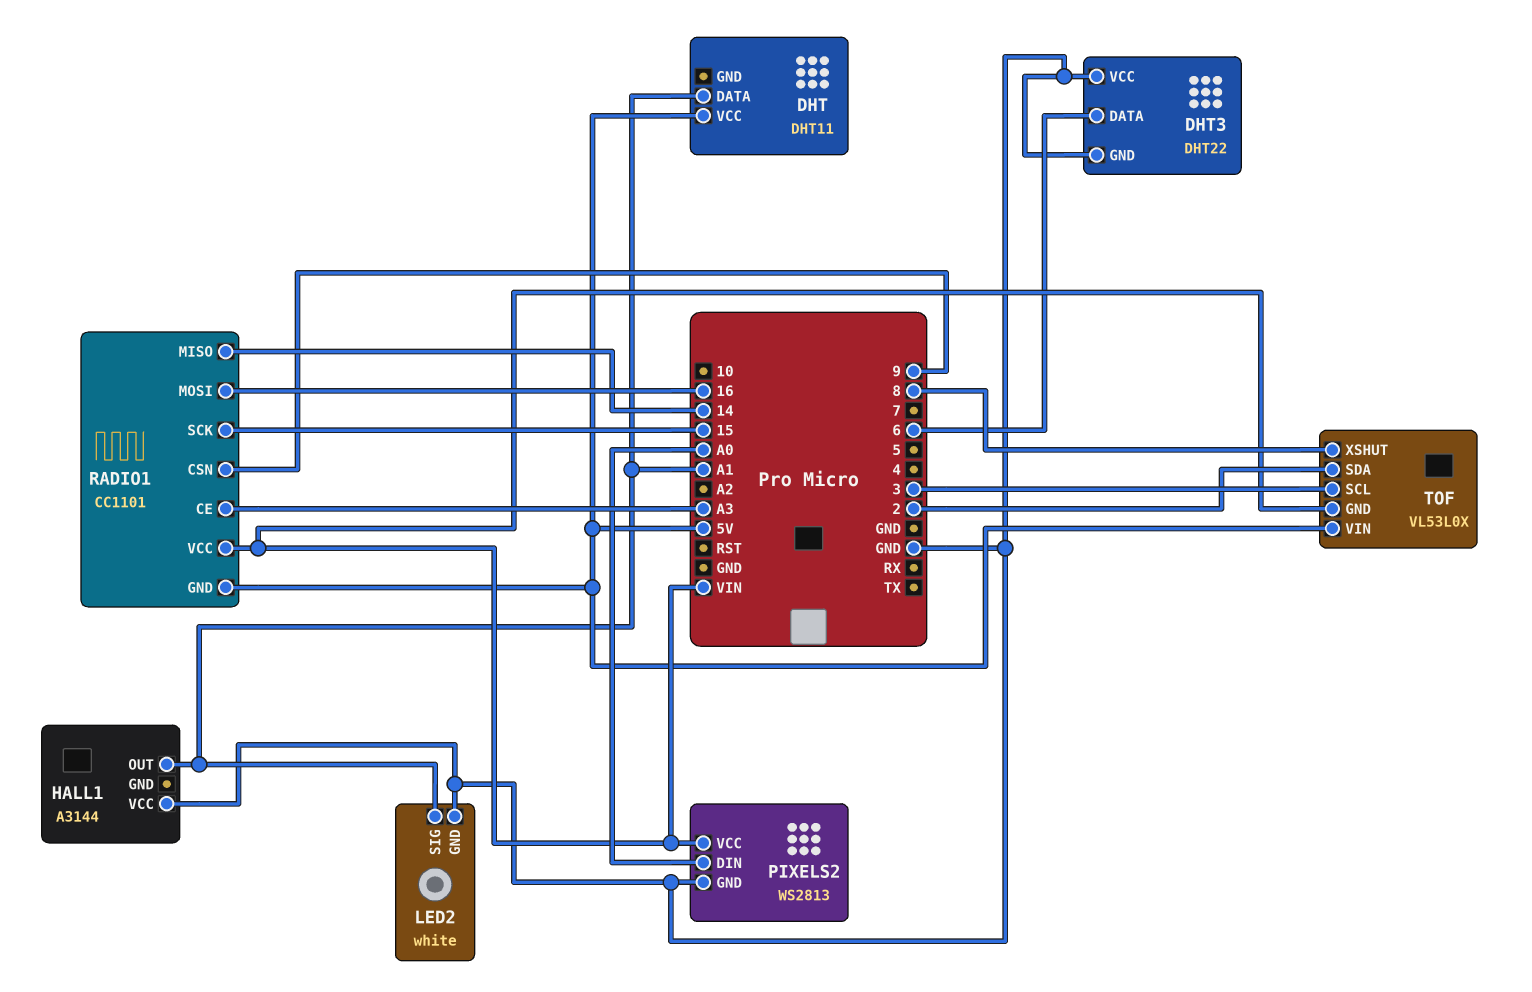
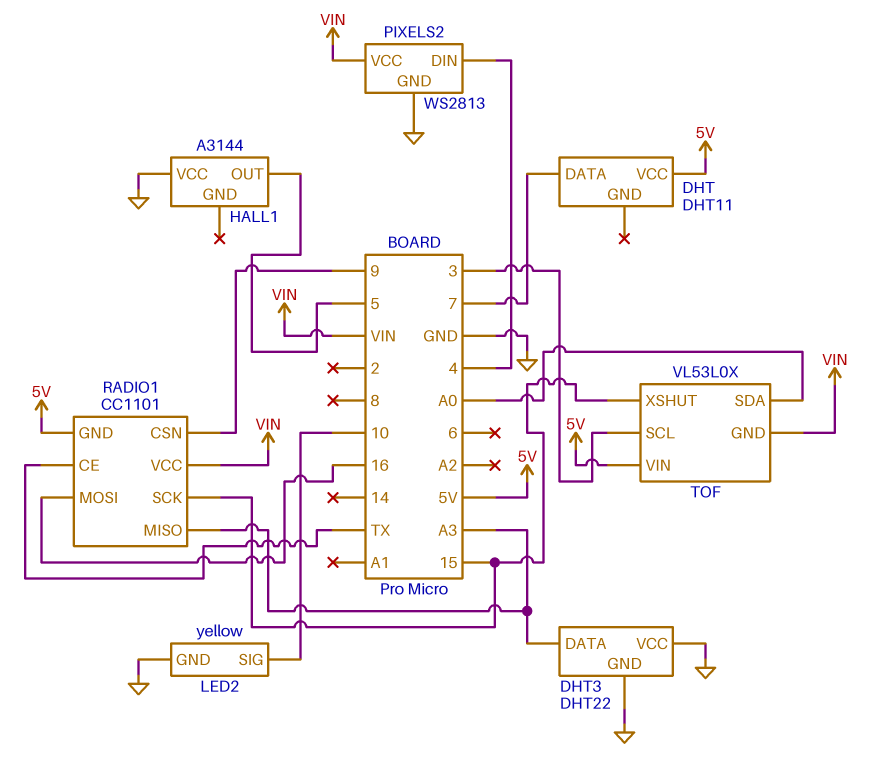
DHT pin DATA: A1 -> 7
DHT3 pin DATA: 6 -> A3
HALL1 pin OUT: A1 -> 5
LED2: white -> yellow
LED2 pin SIG: A1 -> 10
PIXELS2 pin DIN: A0 -> 4
RADIO1 pin CE: A3 -> TX
RADIO1 pin MISO: 14 -> A3
TOF pin SDA: 2 -> A0
TOF pin XSHUT: 8 -> 15

